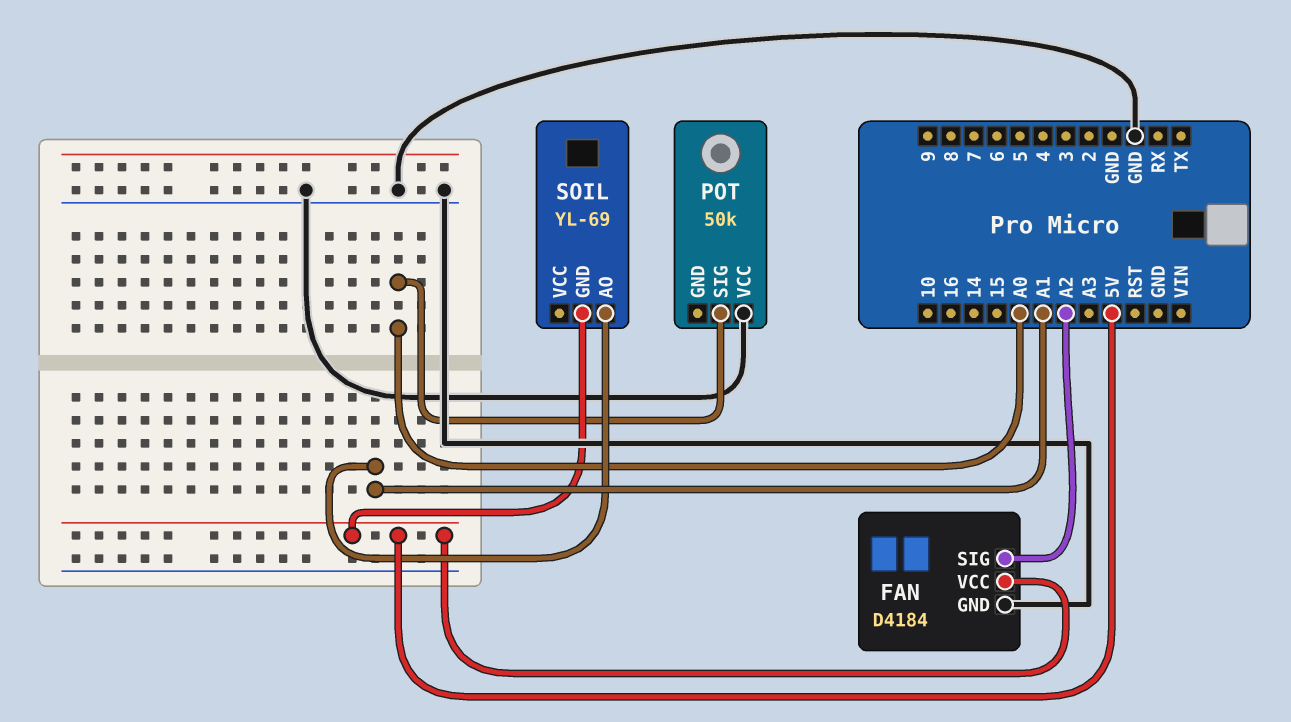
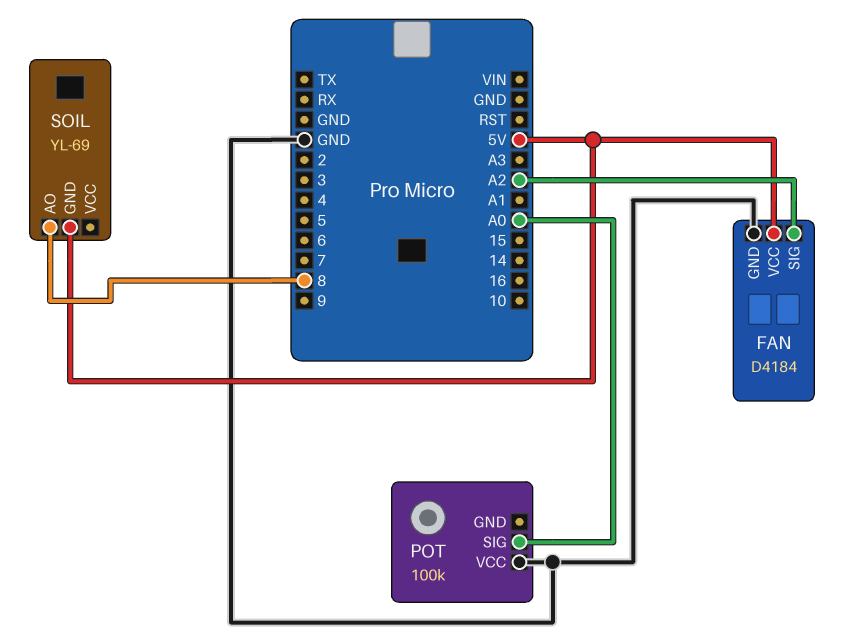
POT: 50k -> 100k
SOIL pin AO: A1 -> 8

